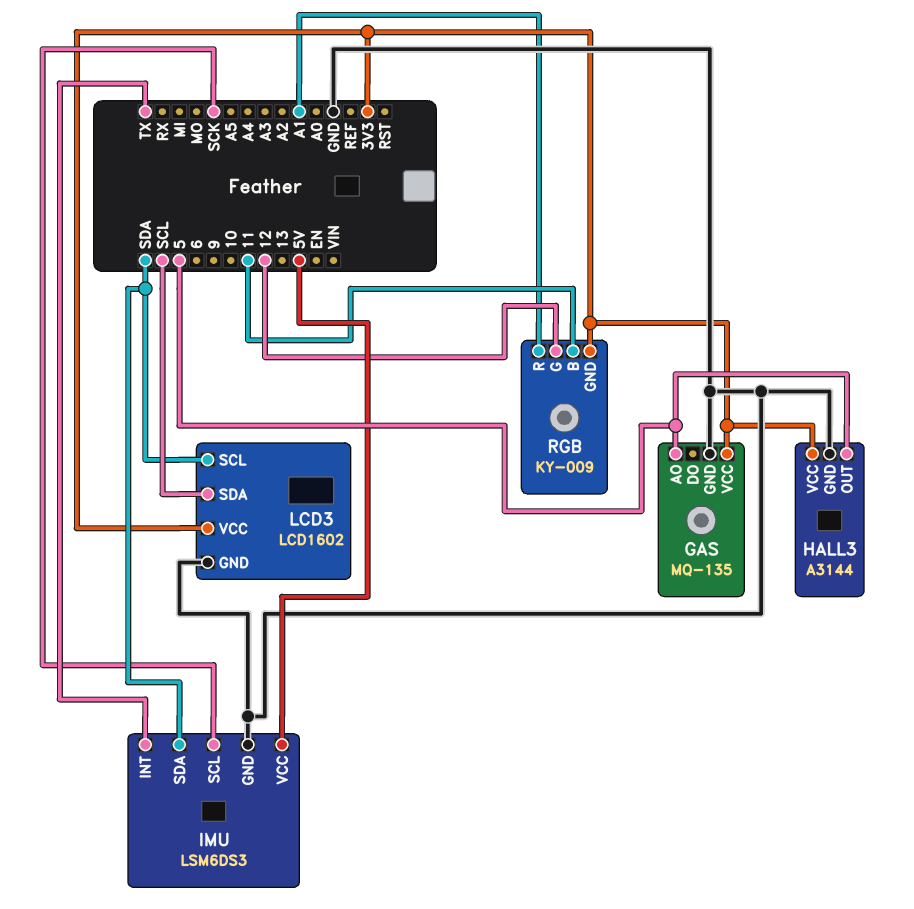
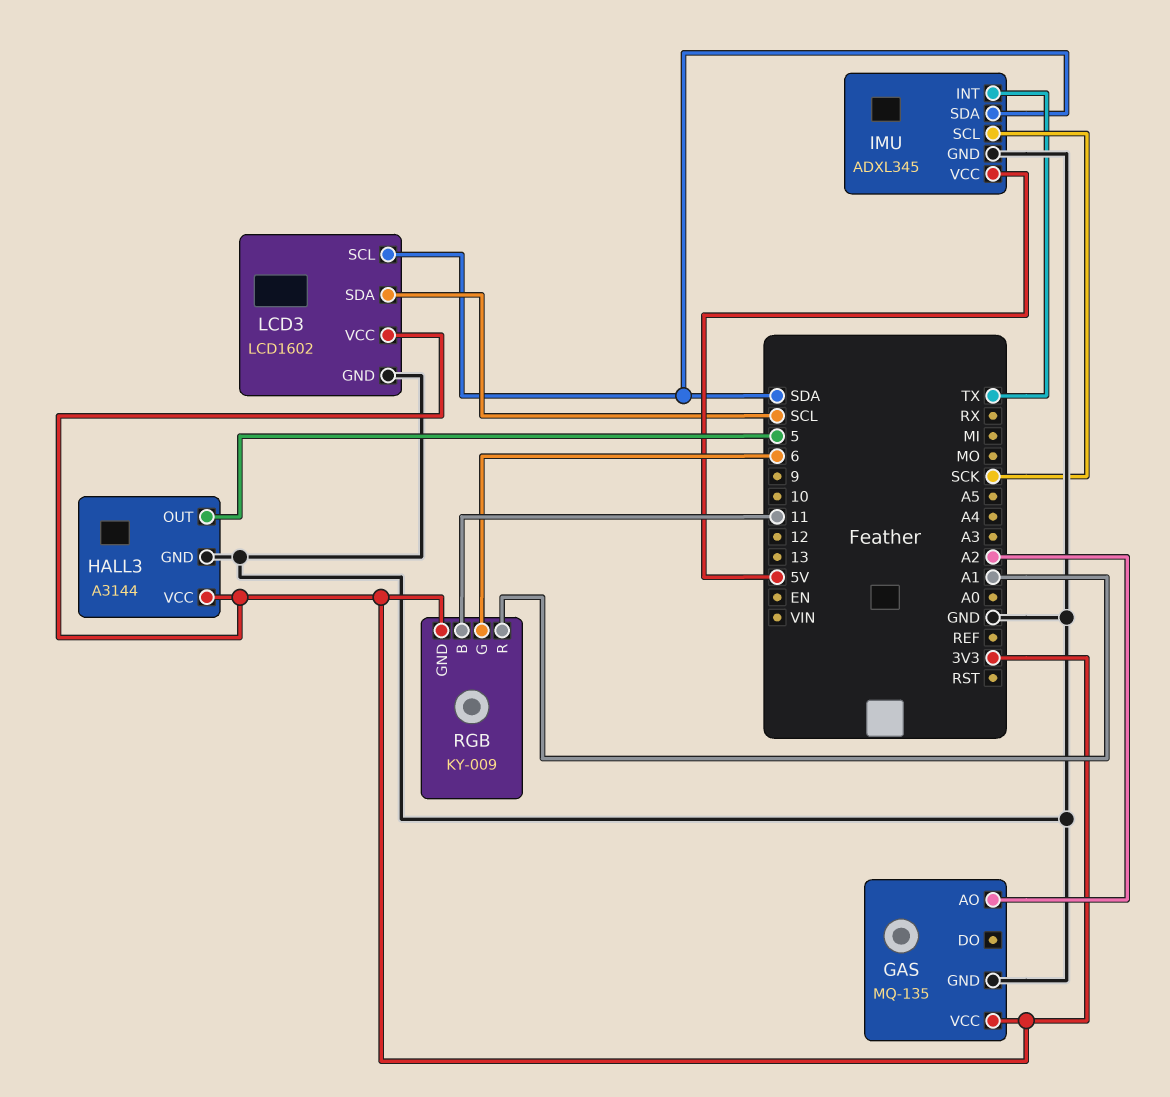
GAS pin AO: 5 -> A2
IMU: LSM6DS3 -> ADXL345
RGB pin G: 12 -> 6

